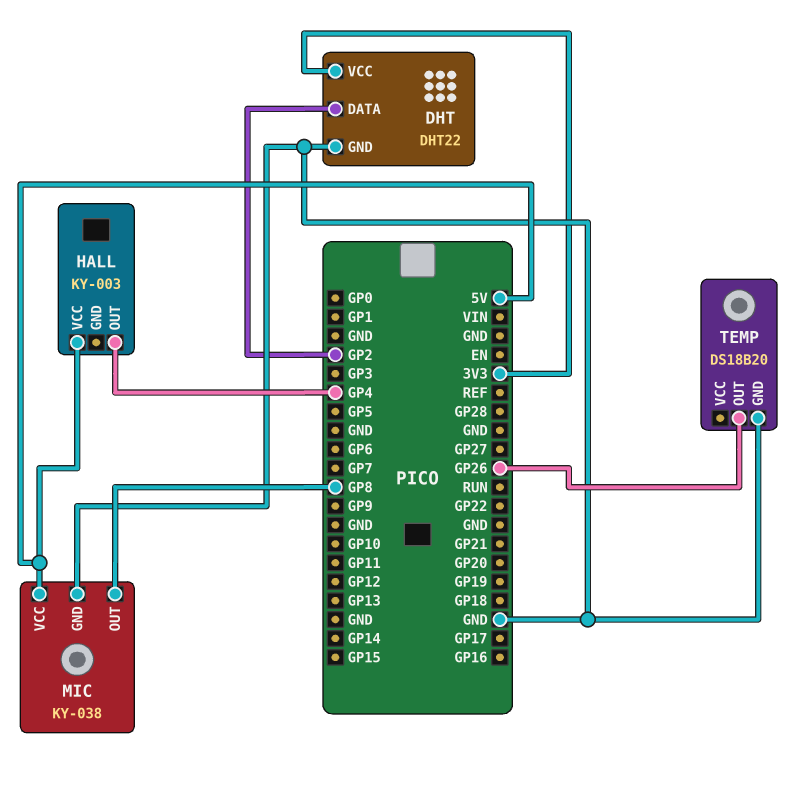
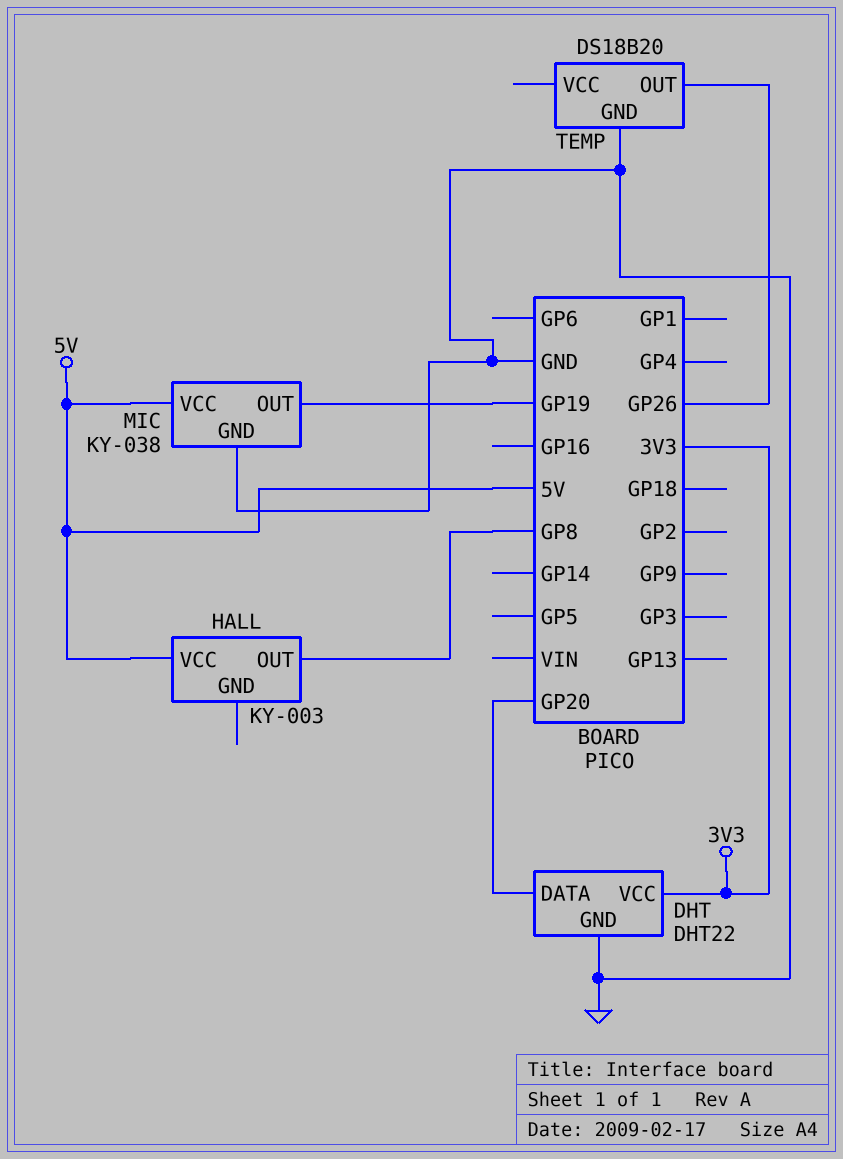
DHT pin DATA: GP2 -> GP20
HALL pin OUT: GP4 -> GP8
MIC pin OUT: GP8 -> GP19

